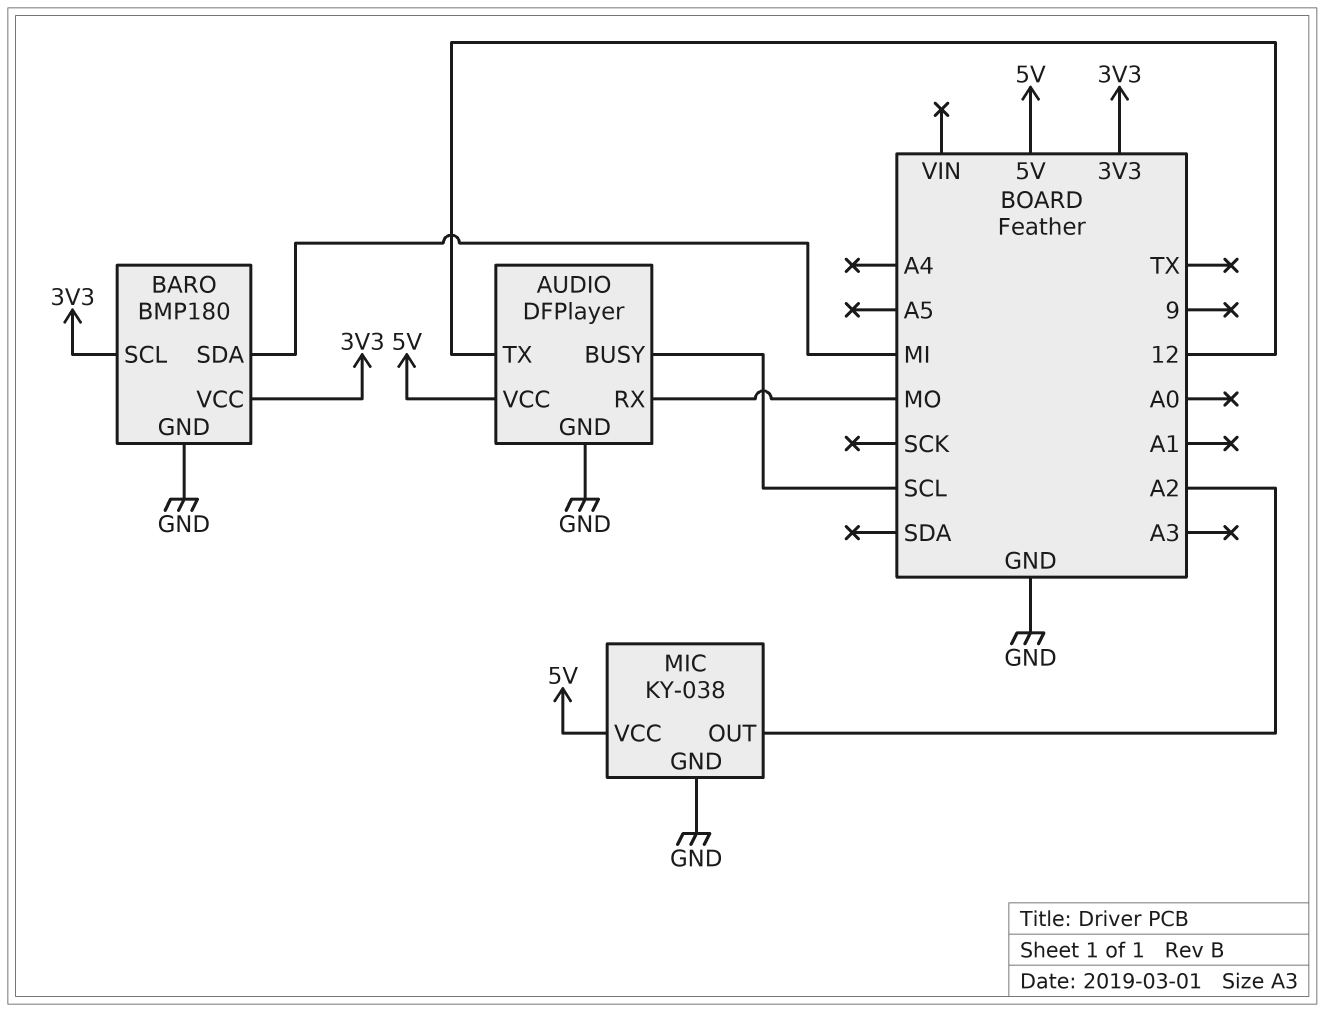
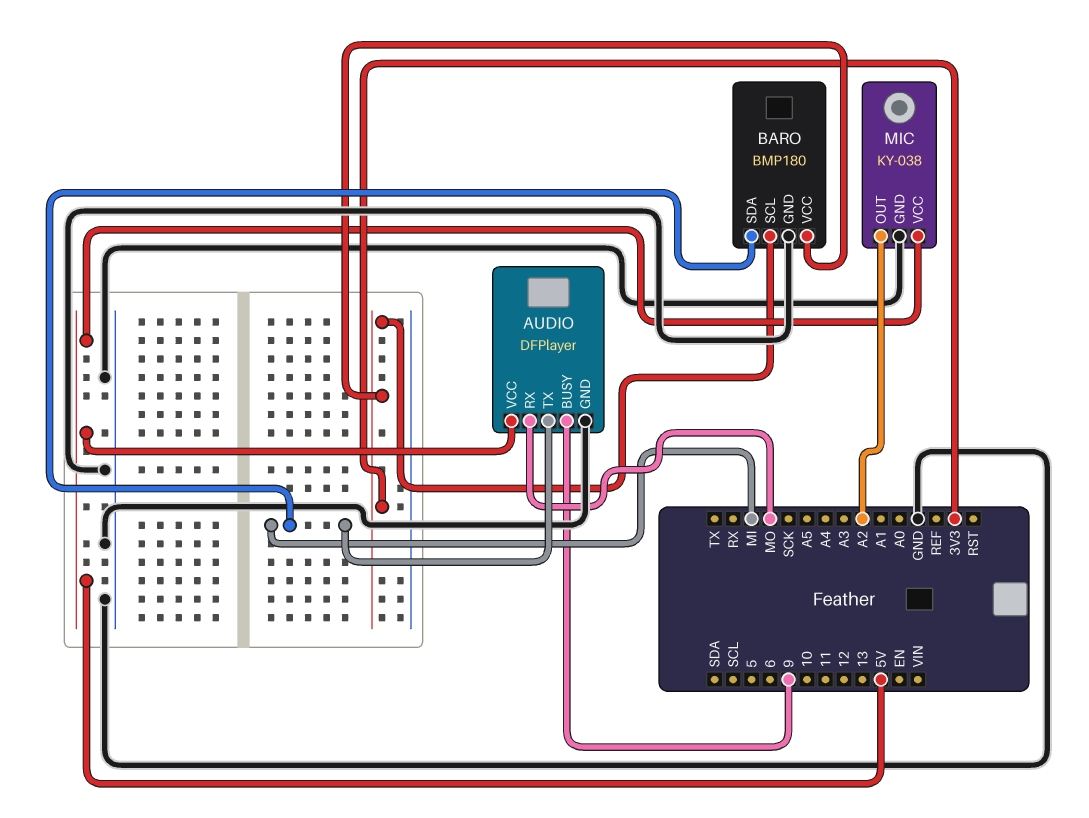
AUDIO pin BUSY: SCL -> 9
AUDIO pin TX: 12 -> MI

